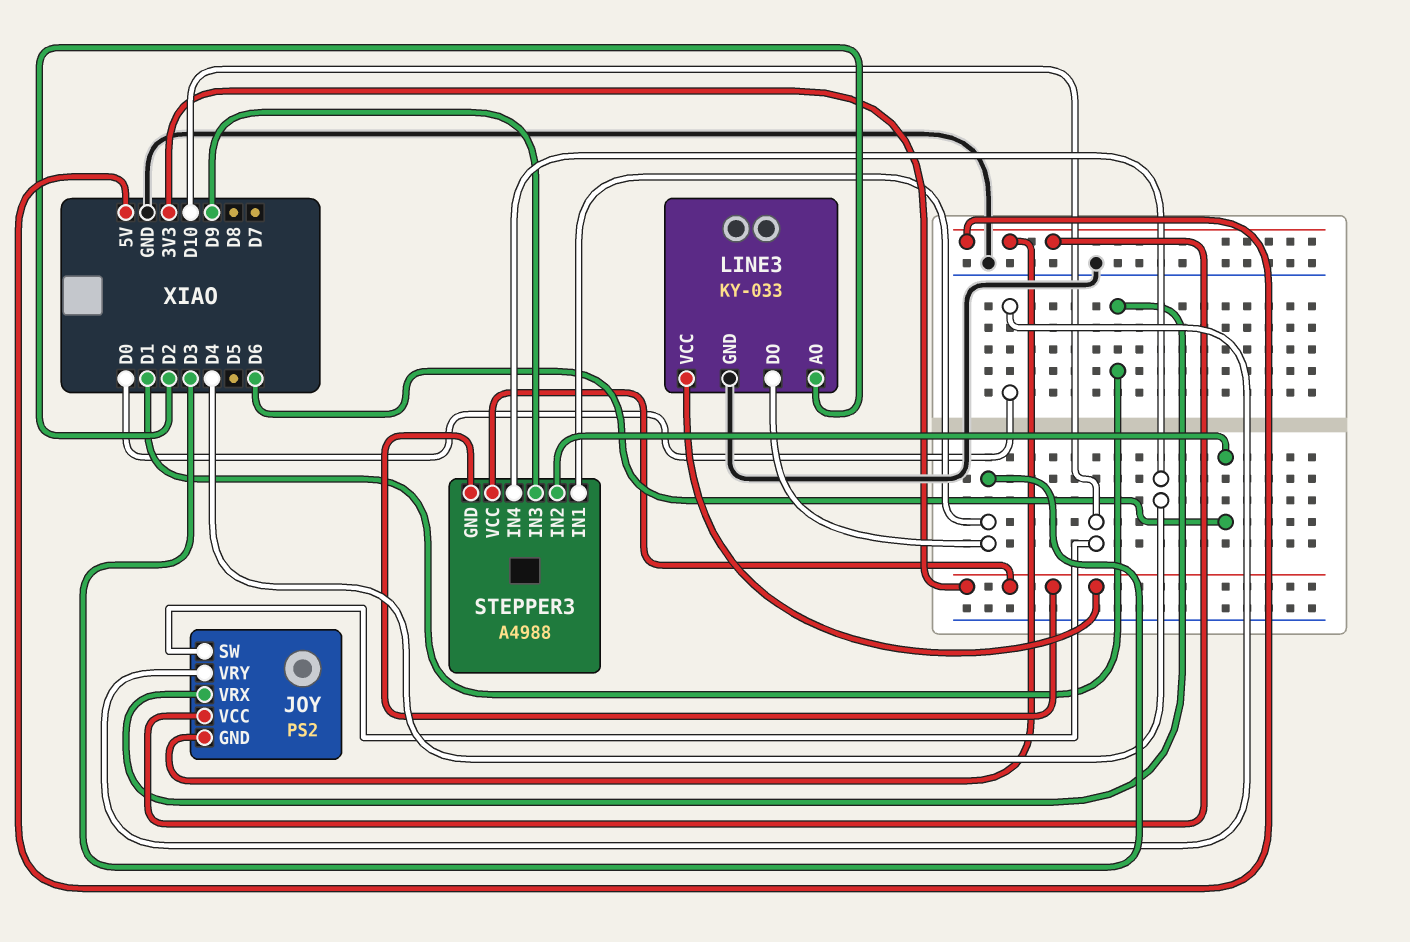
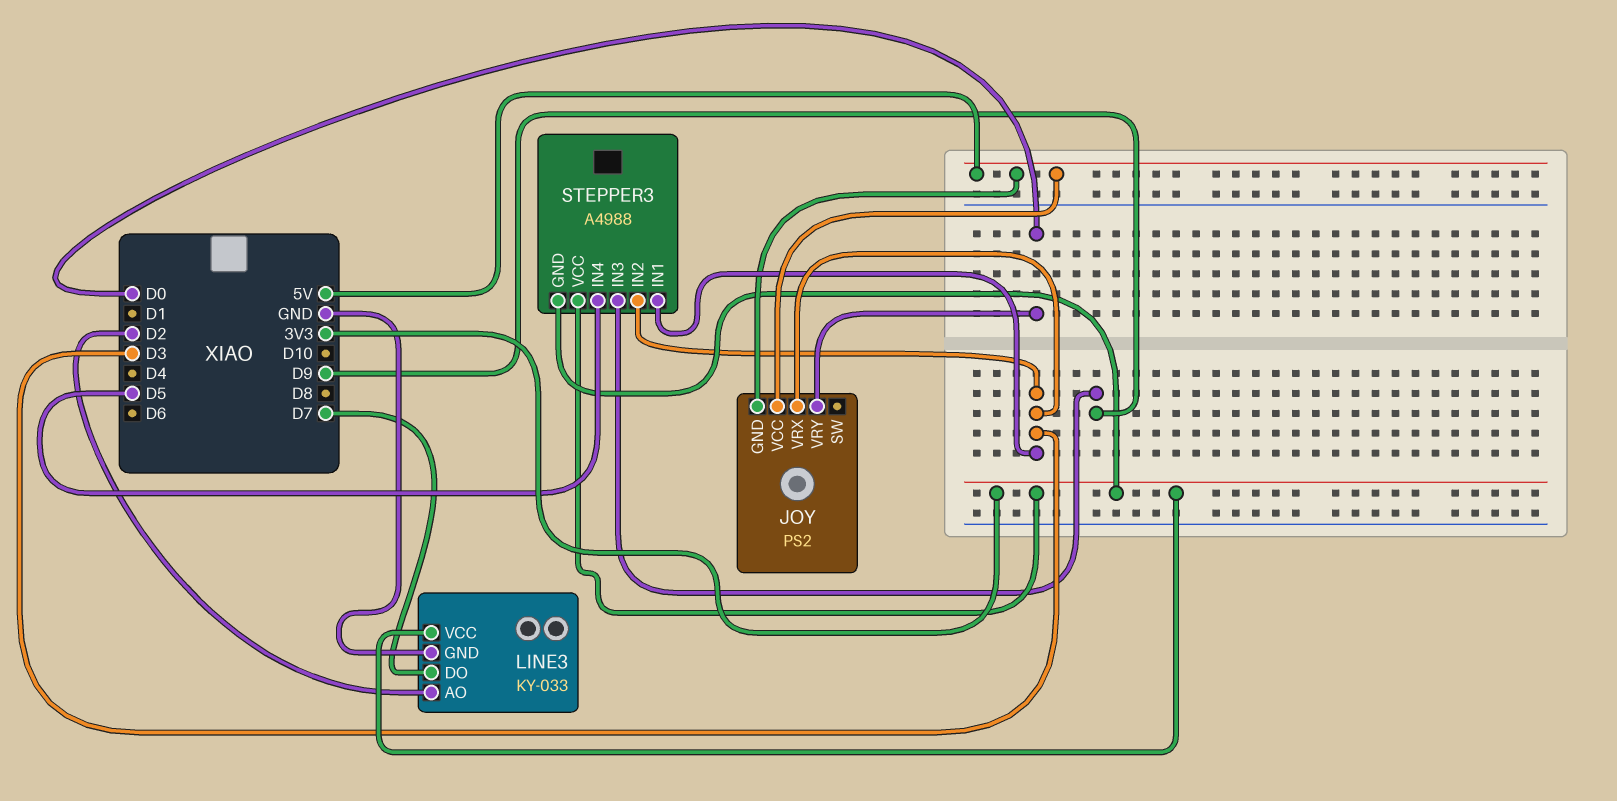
JOY pin SW: D10 -> none
JOY pin VRX: D1 -> D3
LINE3 pin DO: D3 -> D7
STEPPER3 pin IN2: D6 -> D3
STEPPER3 pin IN4: D4 -> D5

